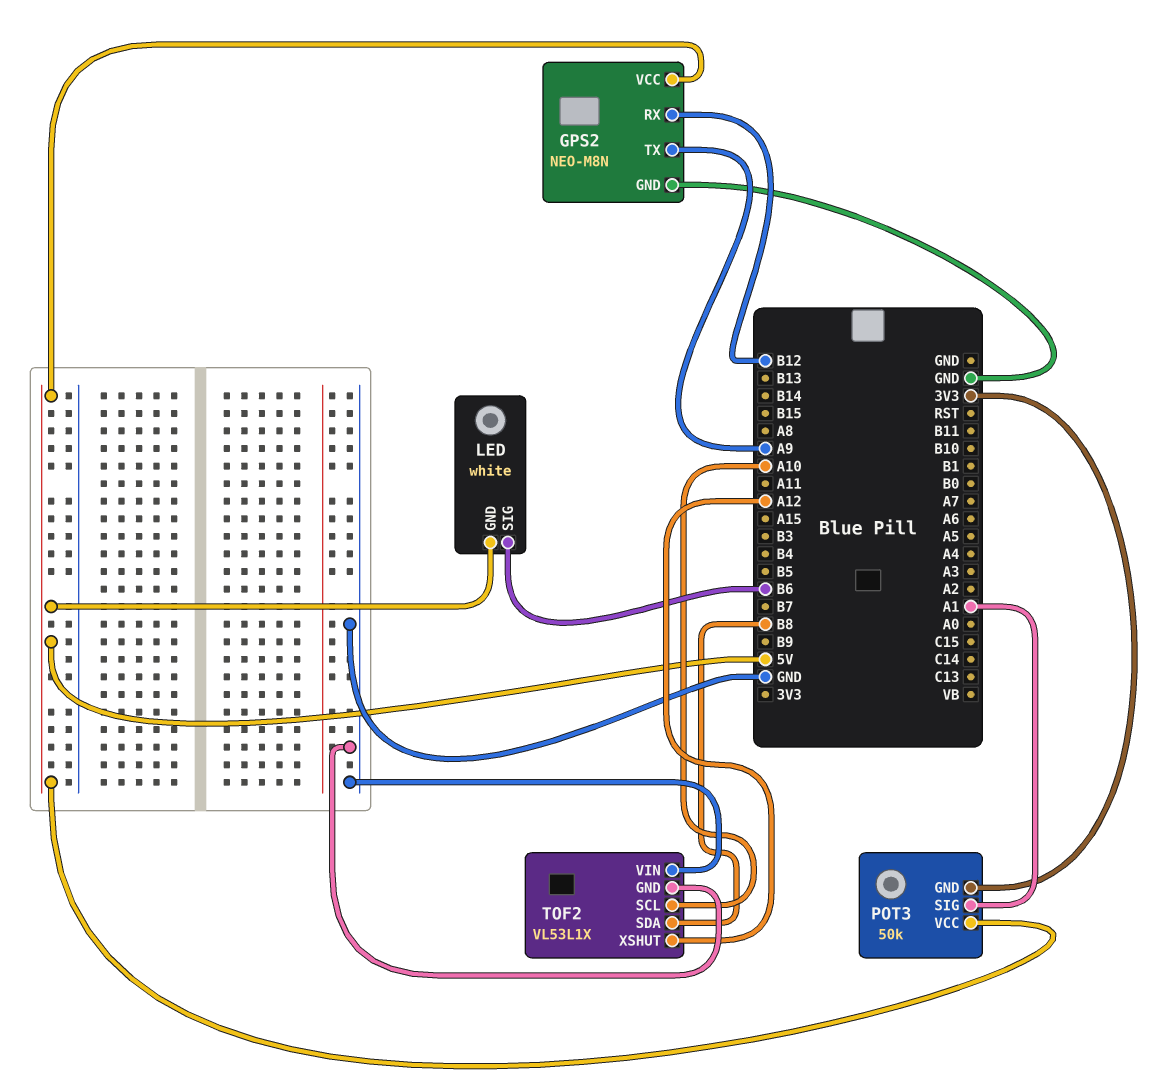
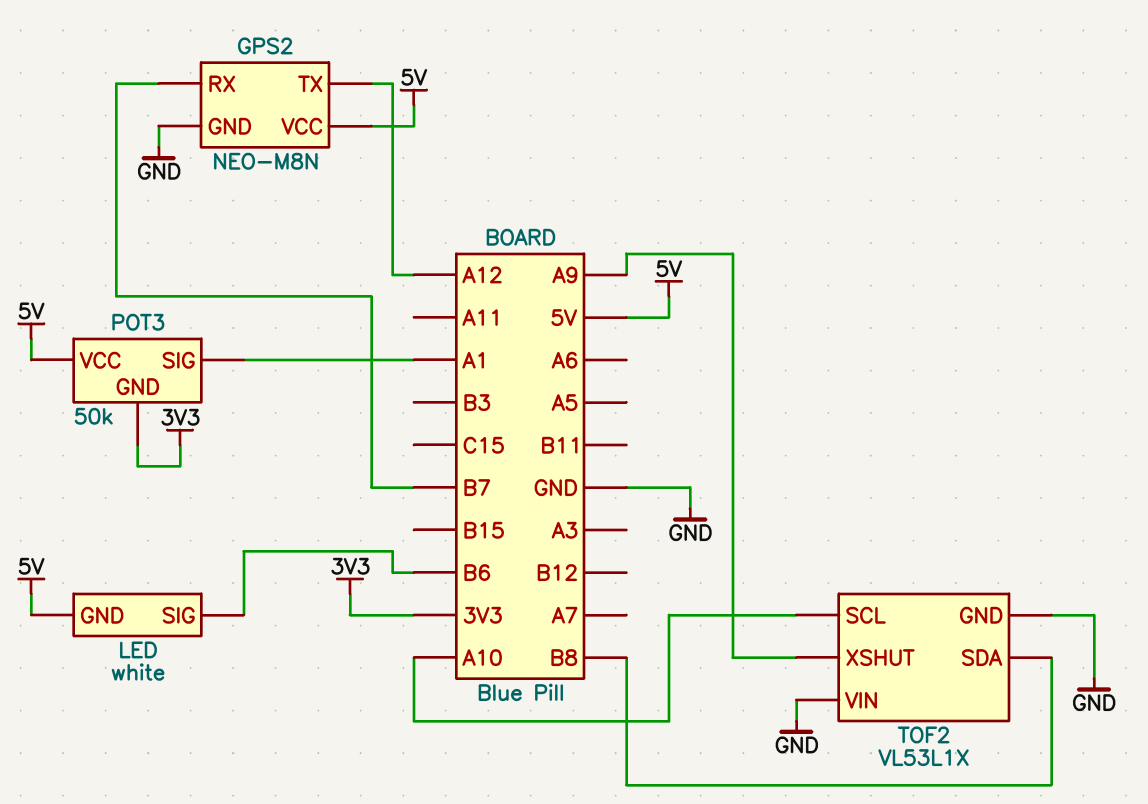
GPS2 pin RX: B12 -> B7
GPS2 pin TX: A9 -> A12
TOF2 pin XSHUT: A12 -> A9

